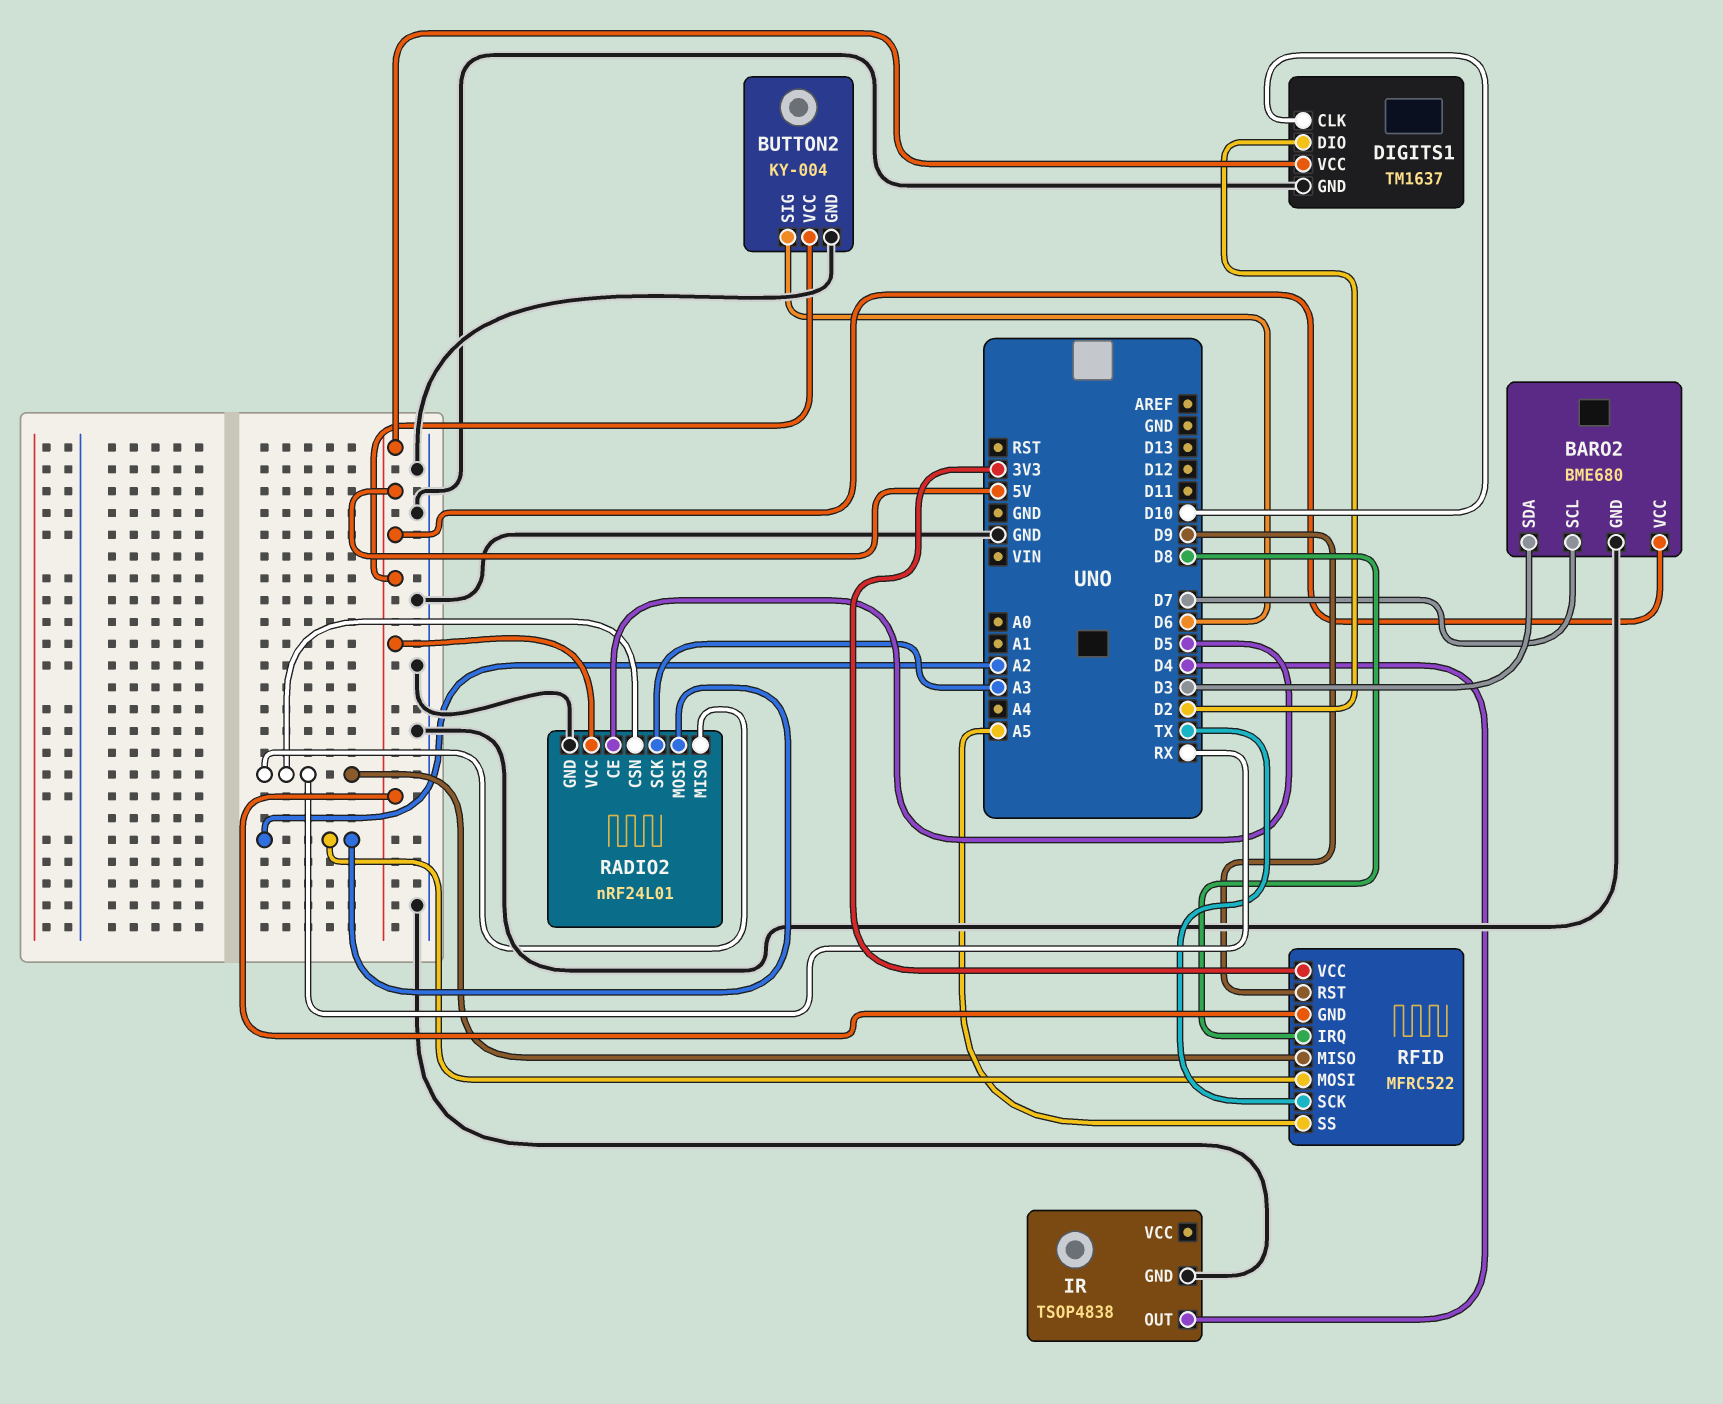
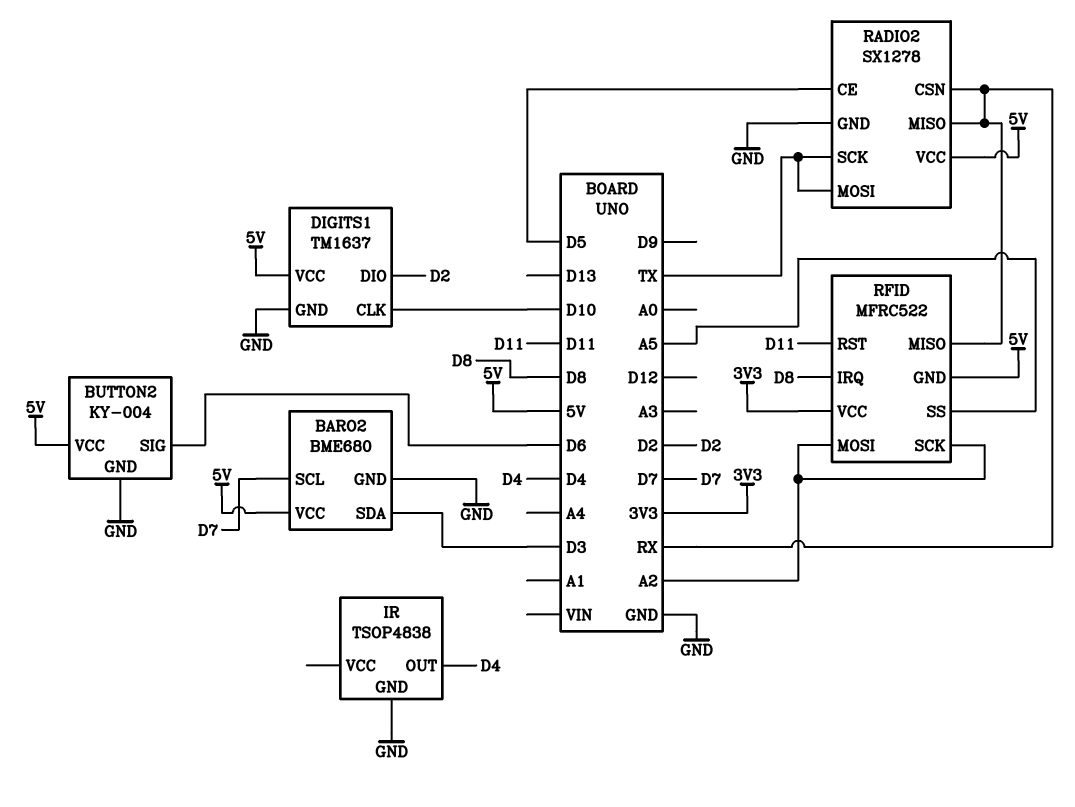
RADIO2: nRF24L01 -> SX1278
RADIO2 pin MOSI: A2 -> TX
RADIO2 pin SCK: A3 -> TX
RFID pin RST: D9 -> D11
RFID pin SCK: TX -> A2

